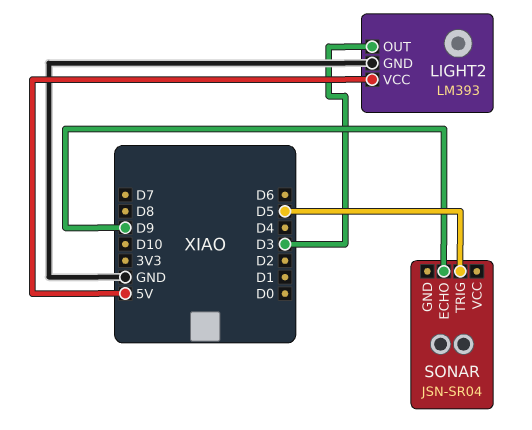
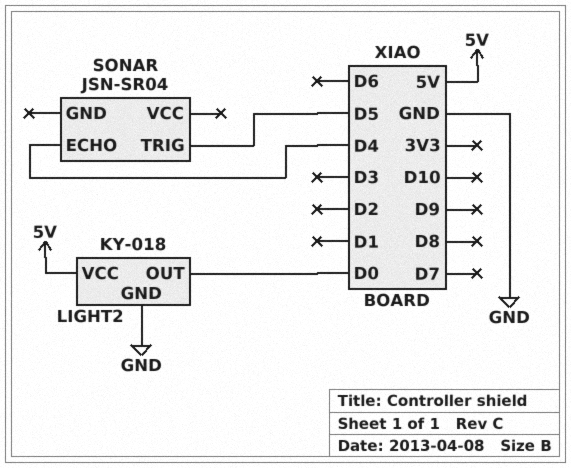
LIGHT2: LM393 -> KY-018
LIGHT2 pin OUT: D3 -> D0
SONAR pin ECHO: D9 -> D4

